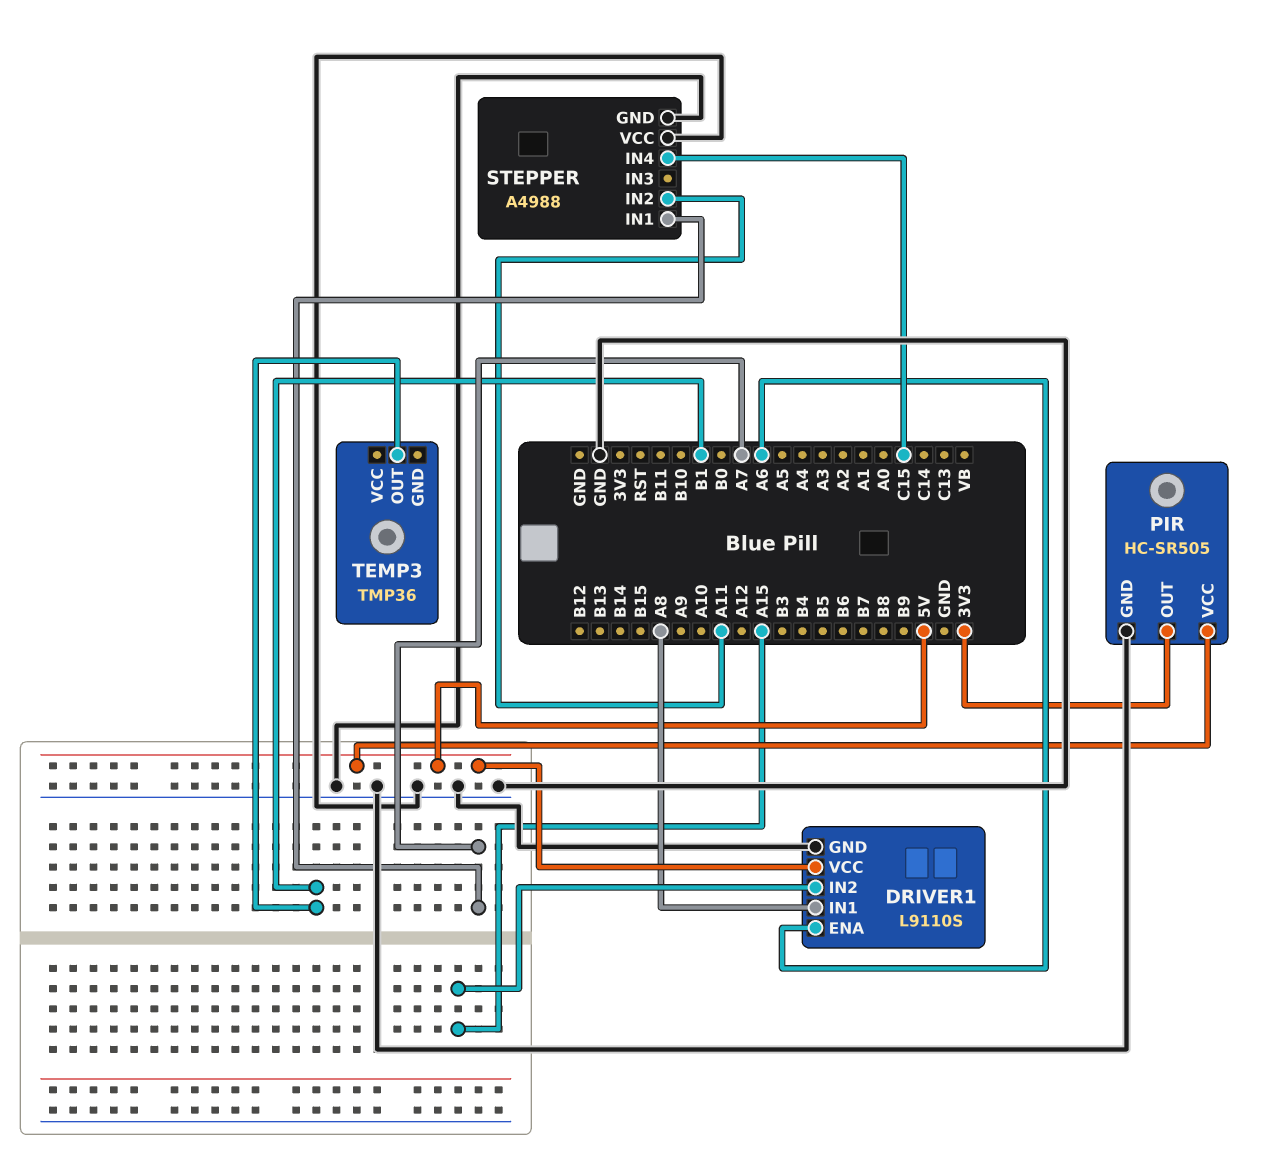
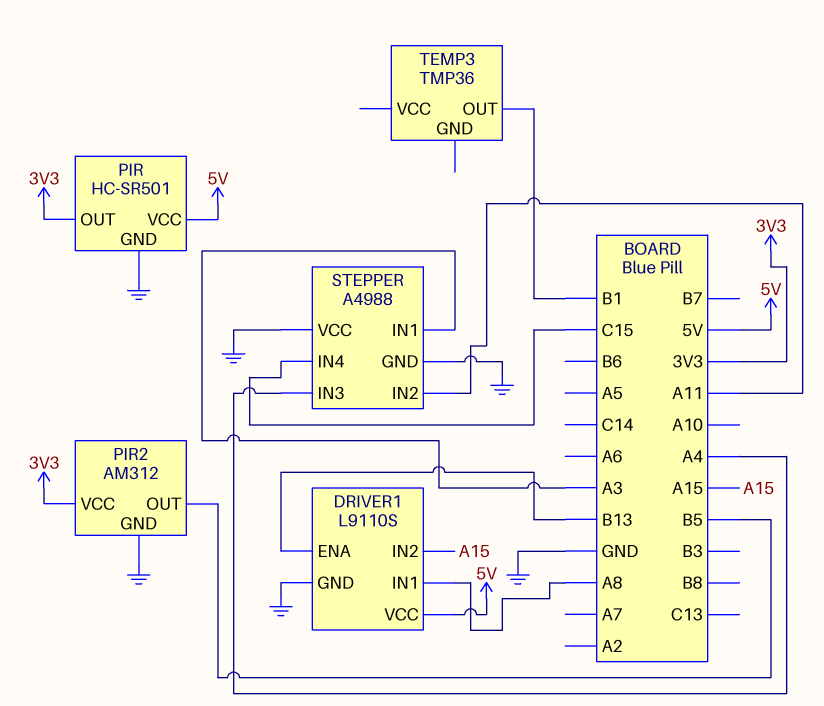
DRIVER1 pin ENA: A6 -> B13
PIR: HC-SR505 -> HC-SR501
PIR2: none -> AM312
PIR2 pin GND: none -> GND
PIR2 pin OUT: none -> B5
PIR2 pin VCC: none -> 3V3
STEPPER pin IN1: A7 -> A3
STEPPER pin IN3: none -> A4

